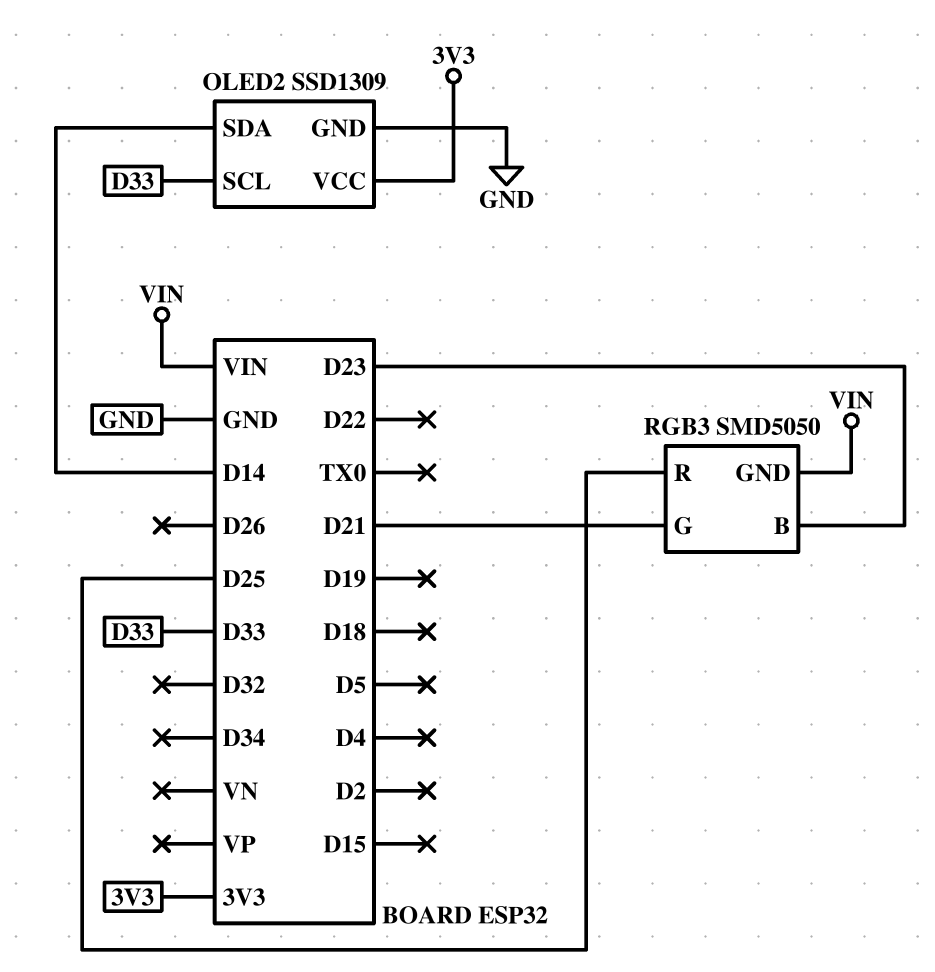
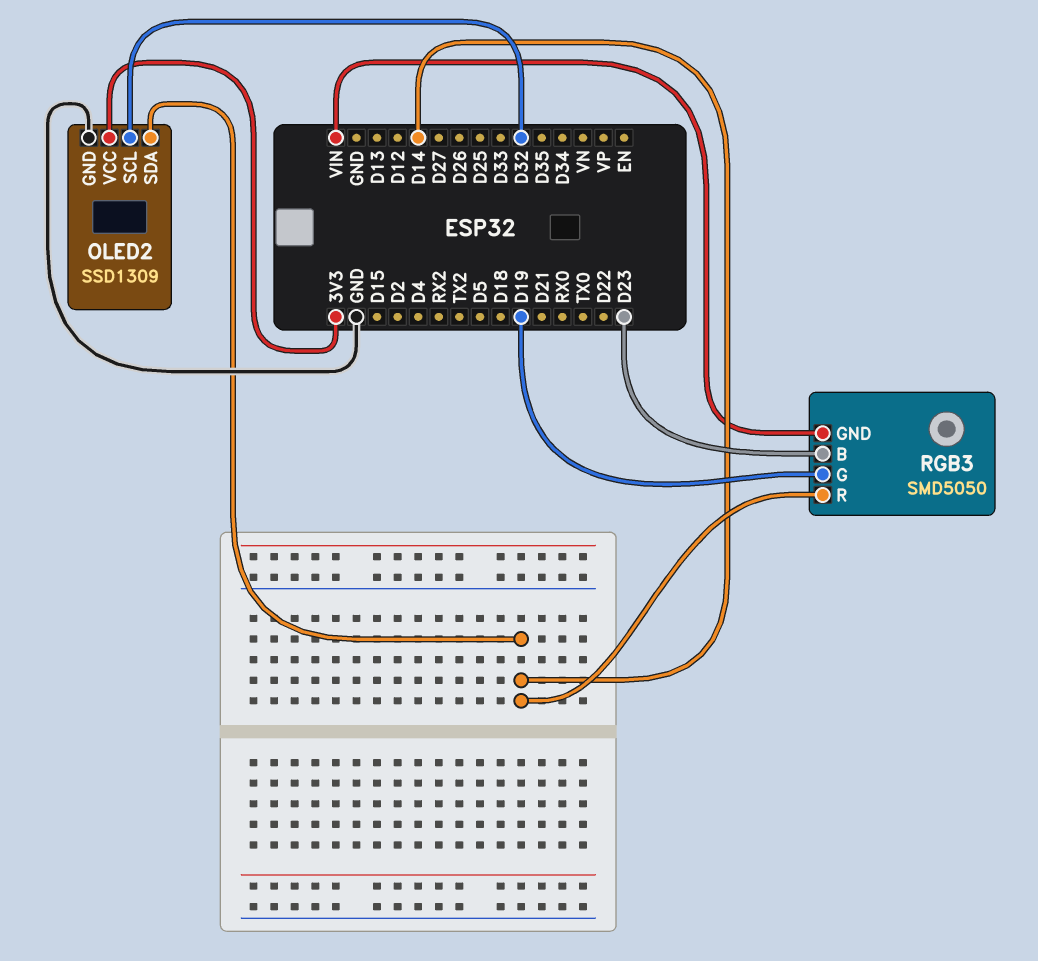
OLED2 pin SCL: D33 -> D32
RGB3 pin G: D21 -> D19
RGB3 pin R: D25 -> D14

